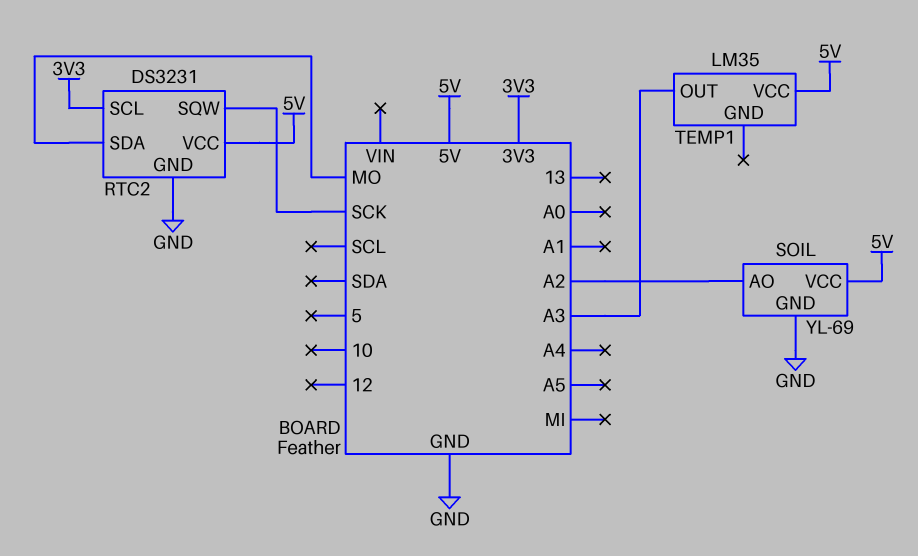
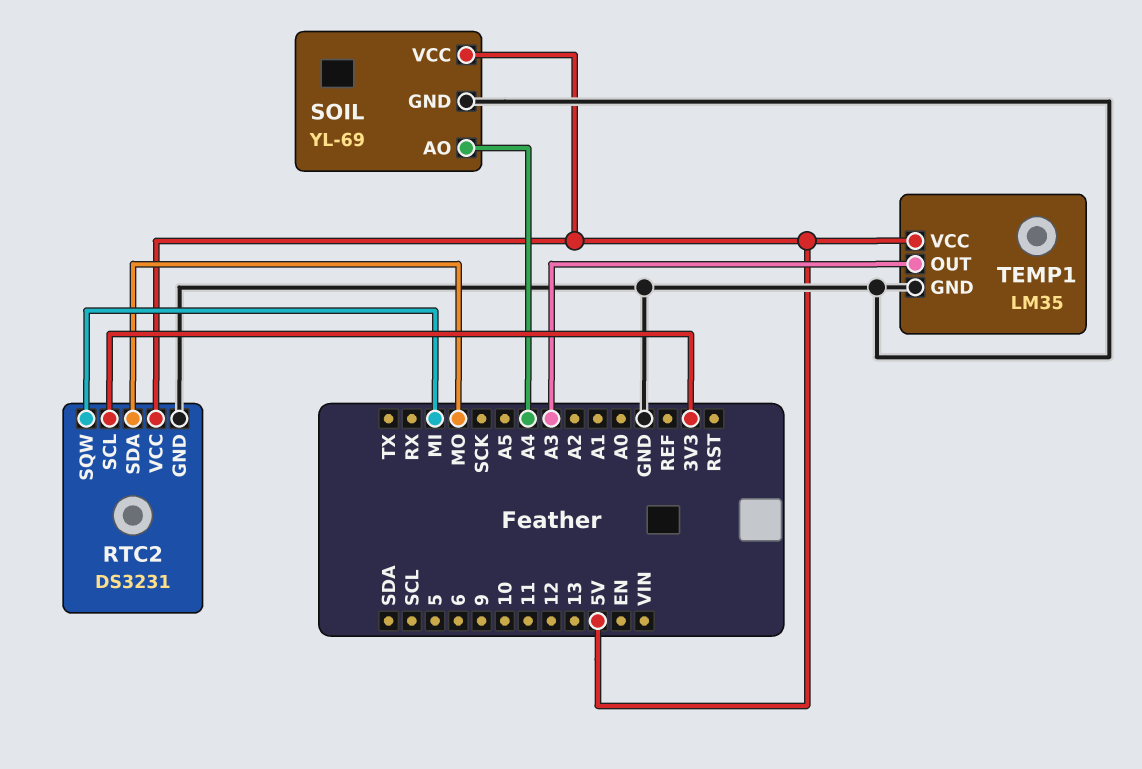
RTC2 pin SQW: SCK -> MI
SOIL pin AO: A2 -> A4
TEMP1 pin GND: none -> GND

